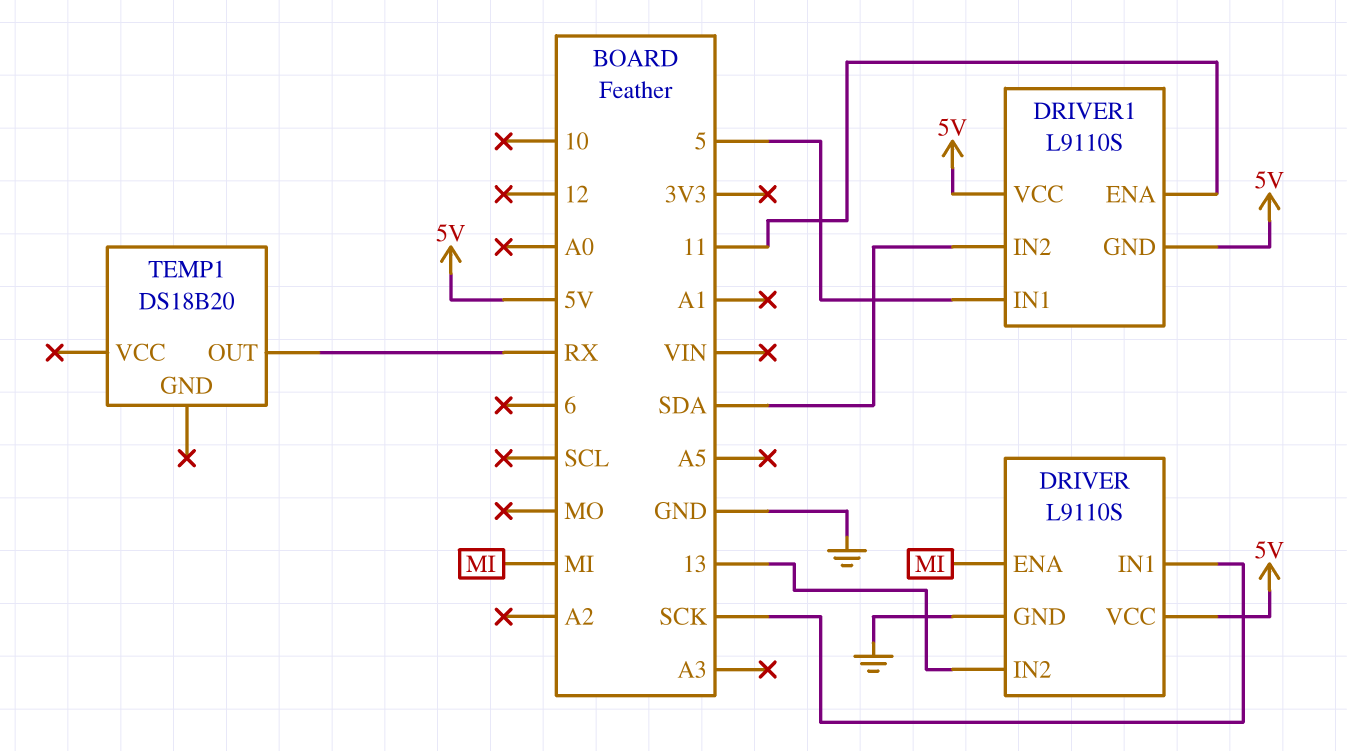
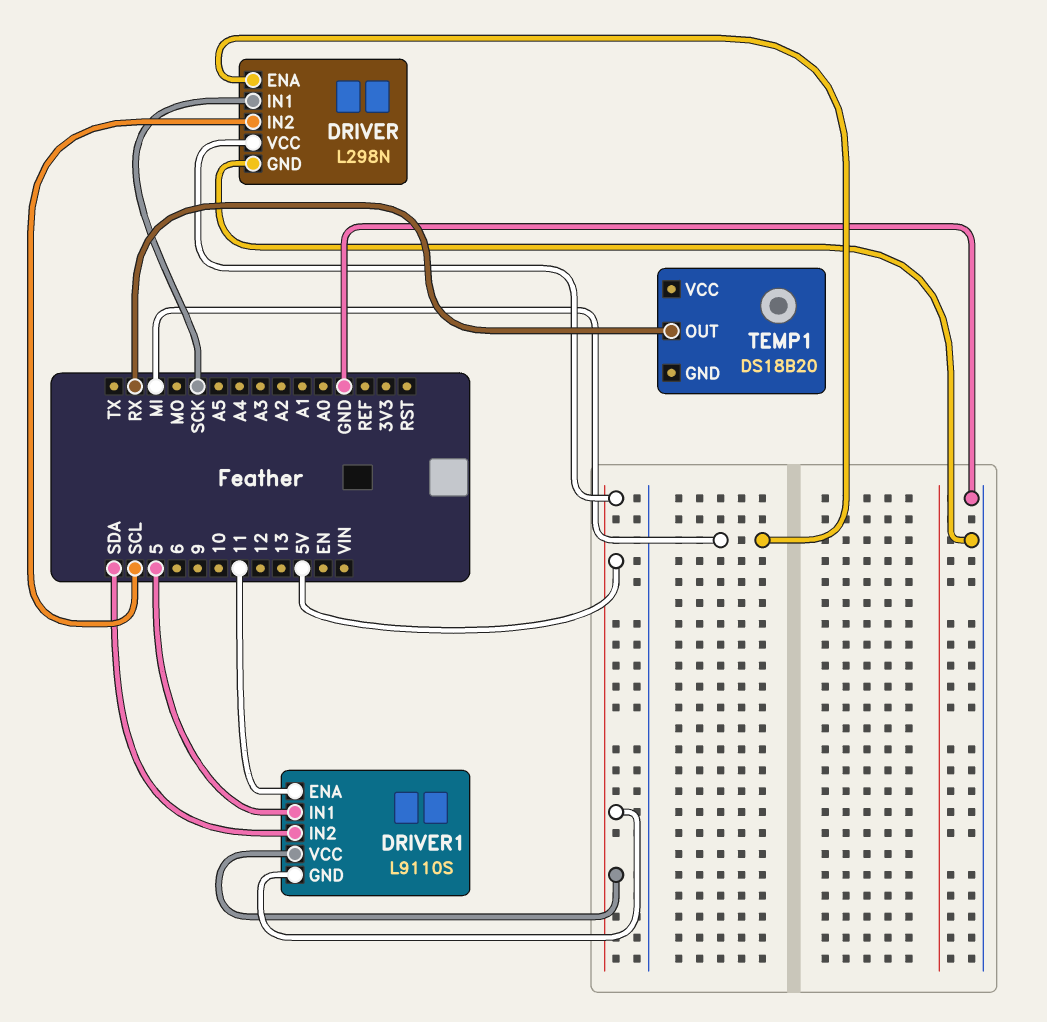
DRIVER: L9110S -> L298N
DRIVER pin IN2: 13 -> SCL

